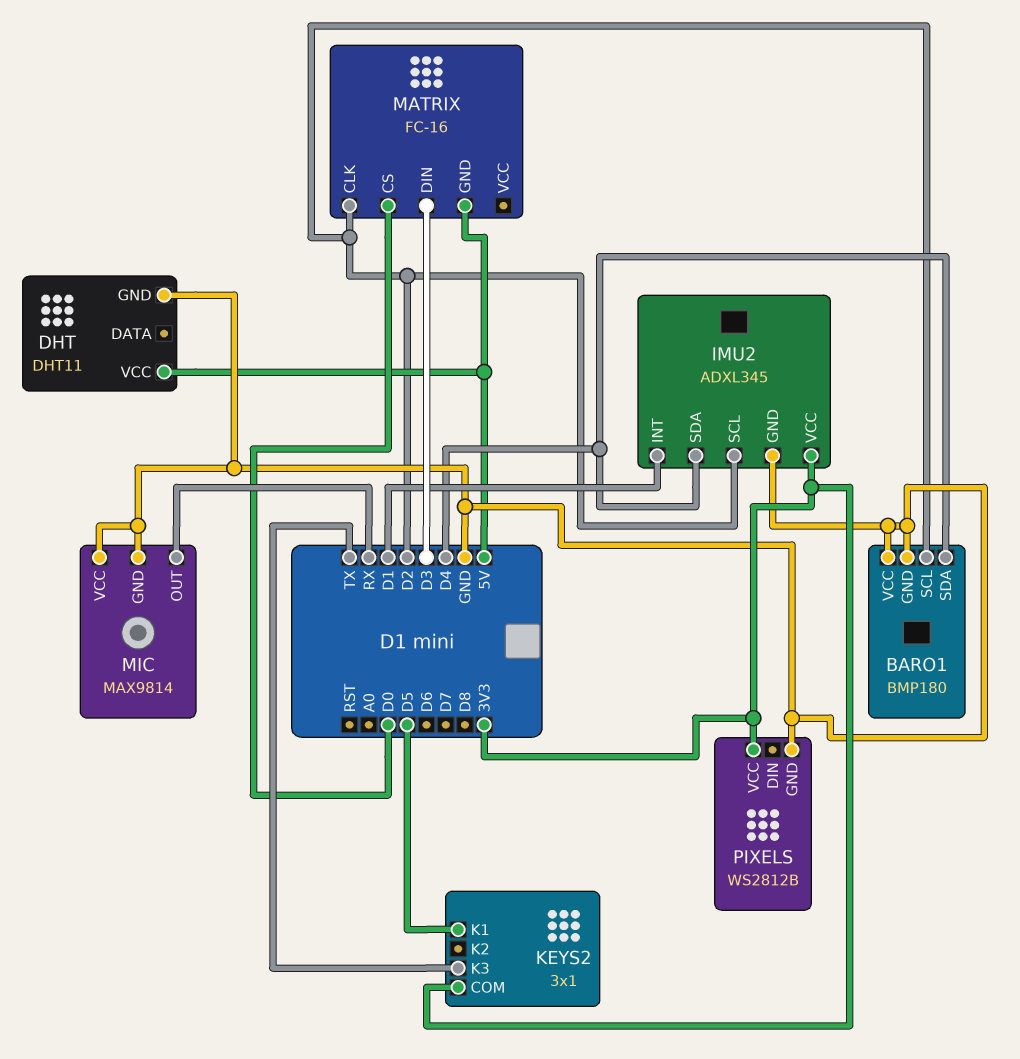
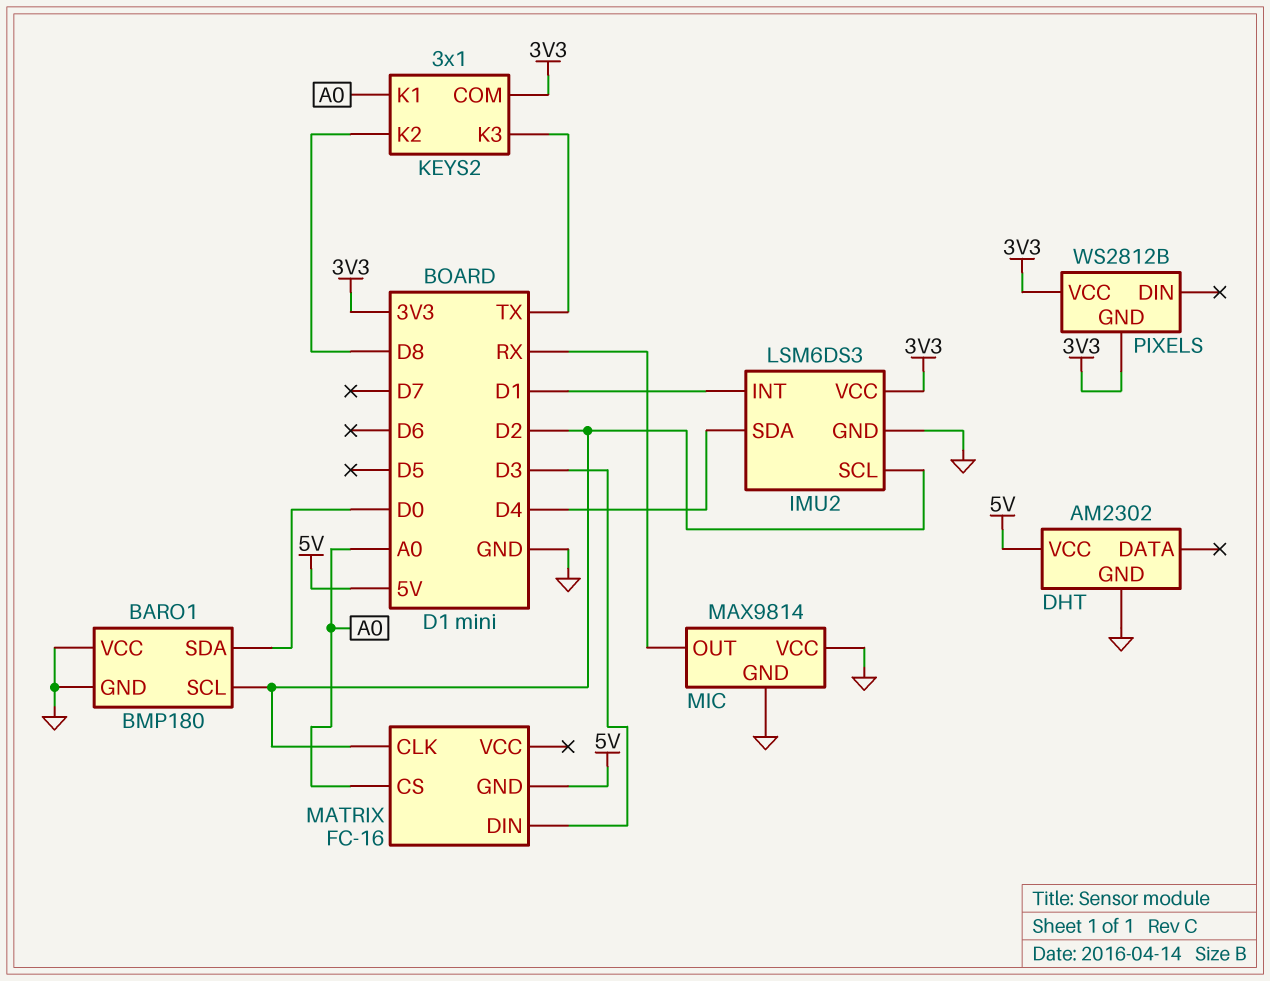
BARO1 pin SDA: D4 -> D0
DHT: DHT11 -> AM2302
IMU2: ADXL345 -> LSM6DS3
KEYS2 pin K1: D5 -> A0
KEYS2 pin K2: none -> D8
MATRIX pin CS: D0 -> A0
PIXELS pin GND: GND -> 3V3

